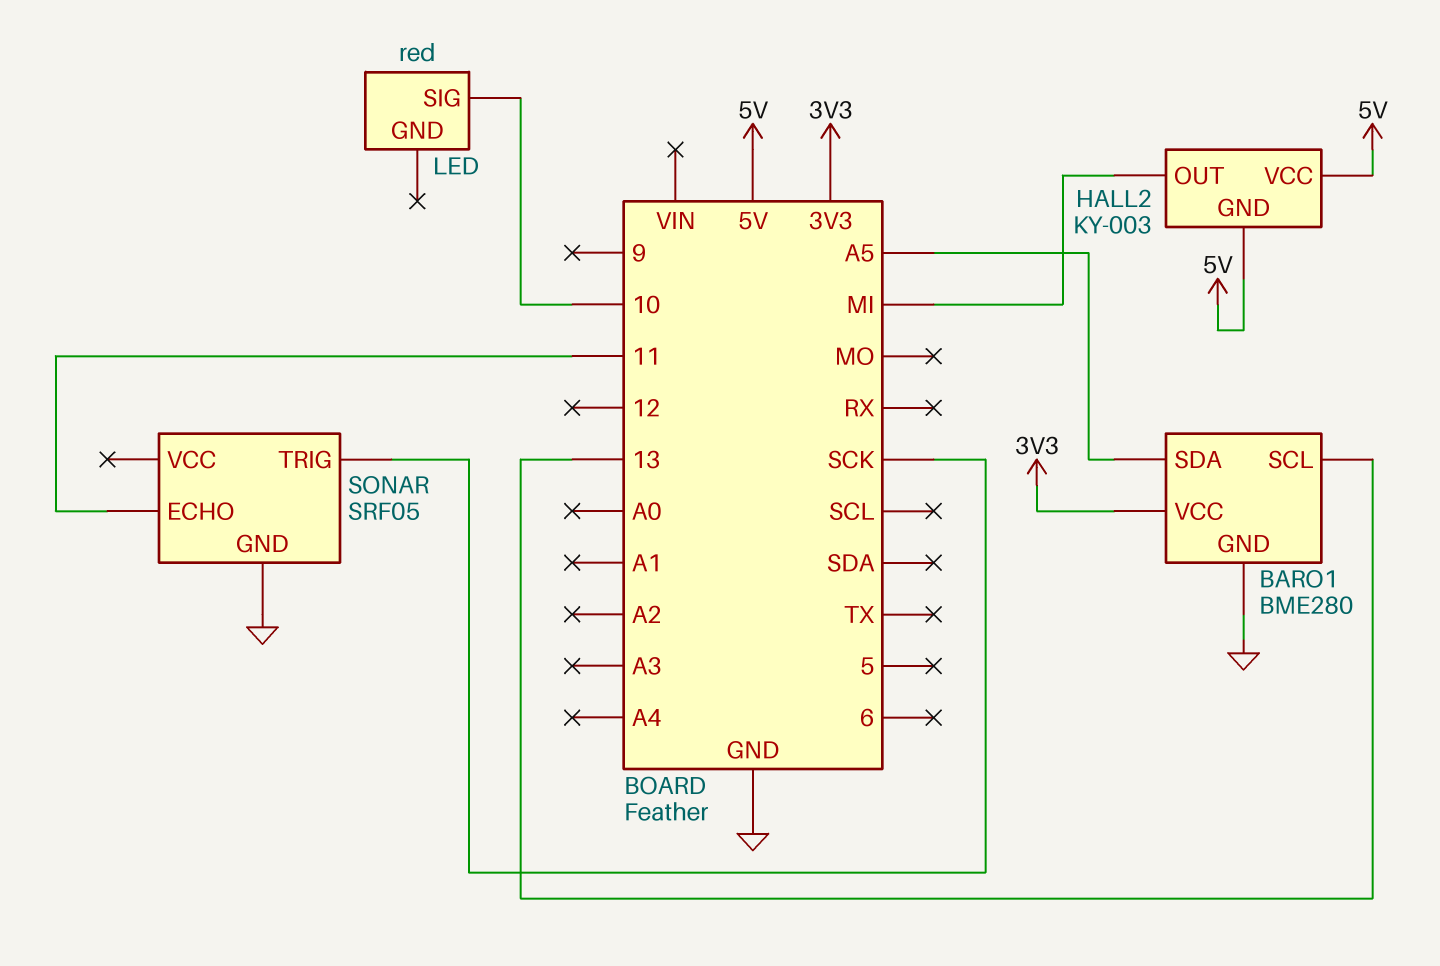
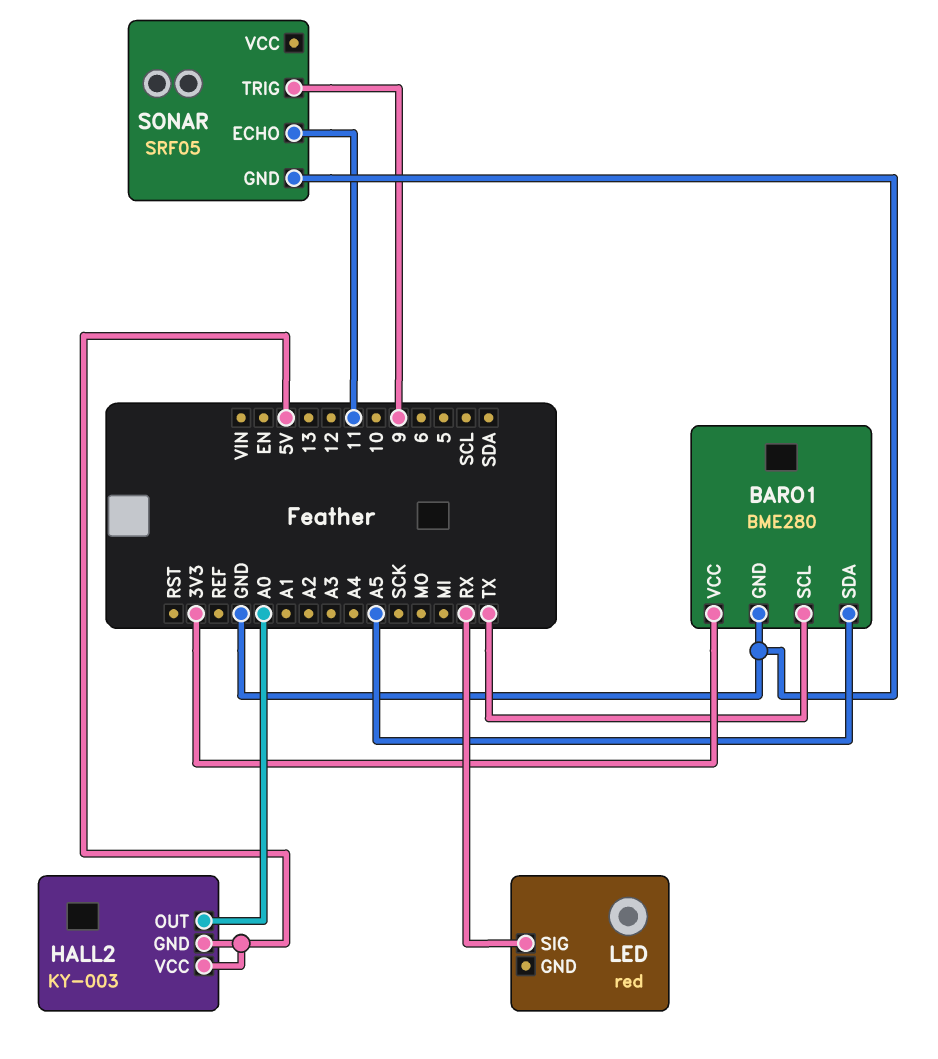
BARO1 pin SCL: 13 -> TX
HALL2 pin OUT: MI -> A0
LED pin SIG: 10 -> RX
SONAR pin TRIG: SCK -> 9

